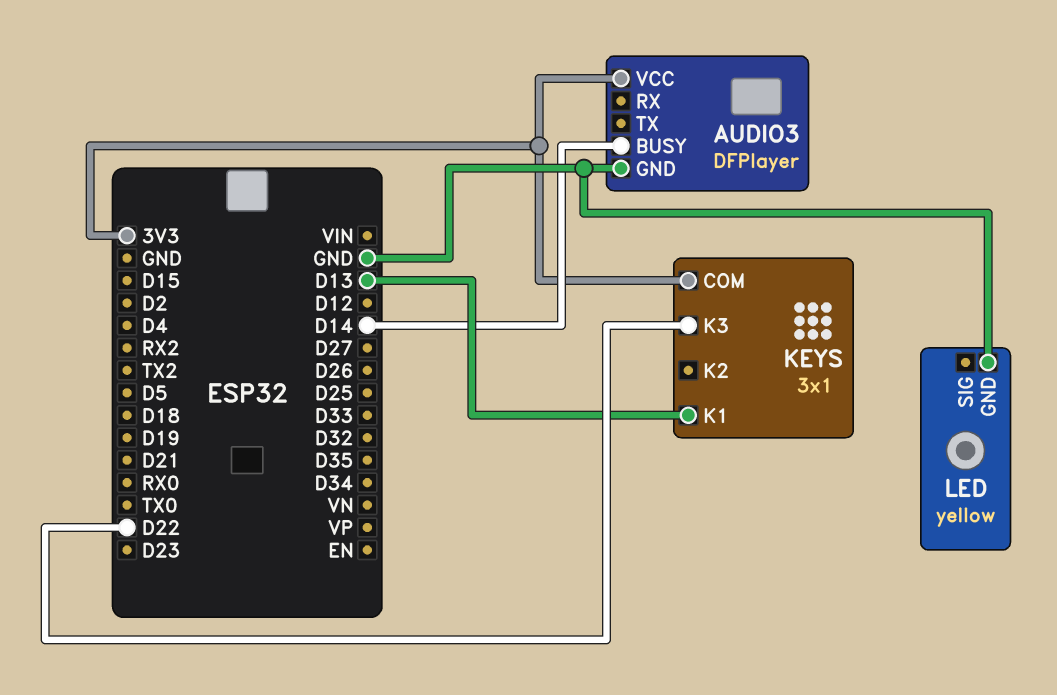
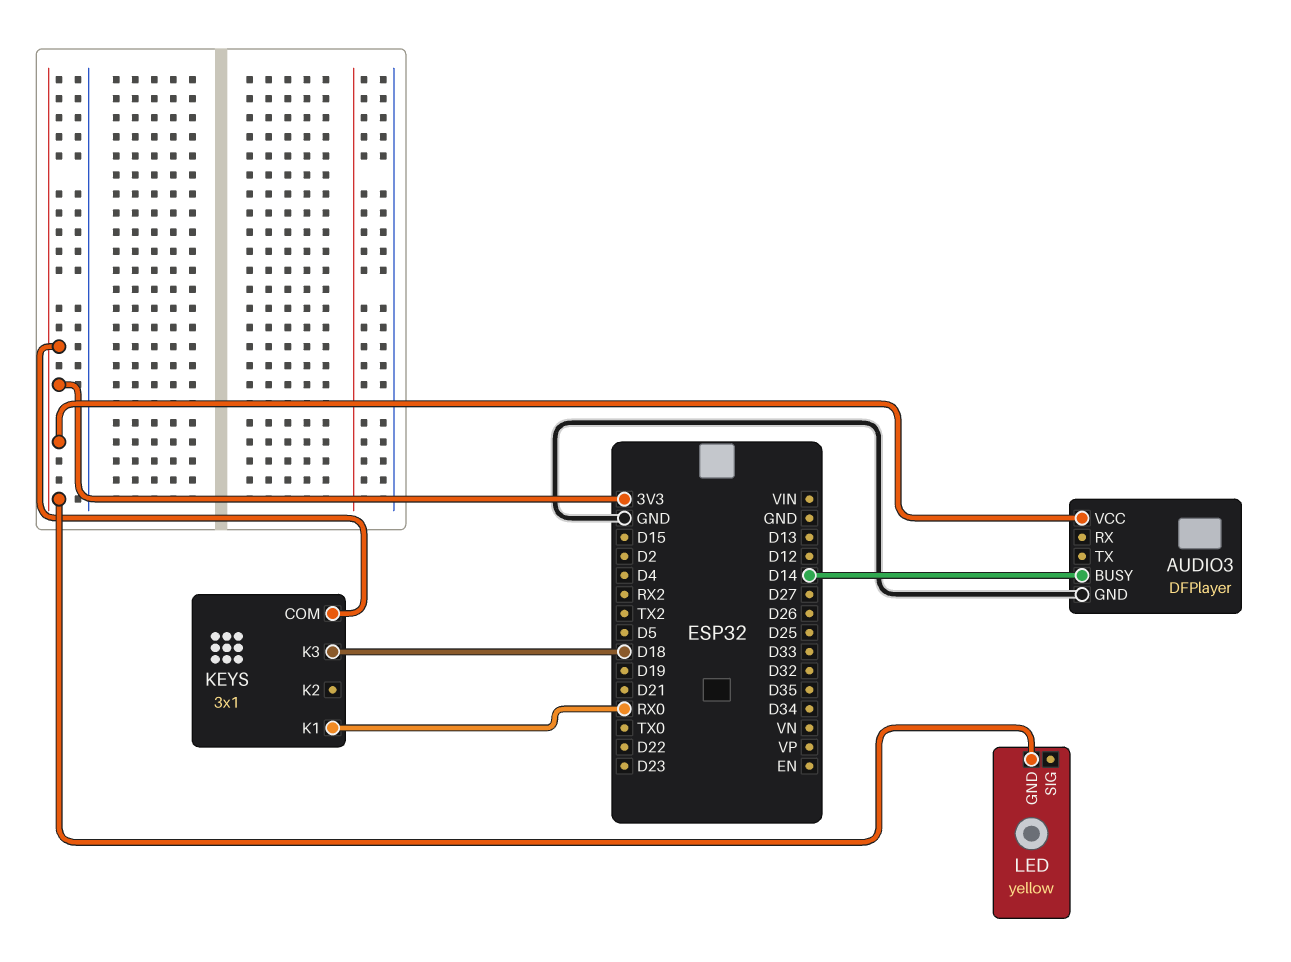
KEYS pin K1: D13 -> RX0
KEYS pin K3: D22 -> D18
LED pin GND: GND -> 3V3

